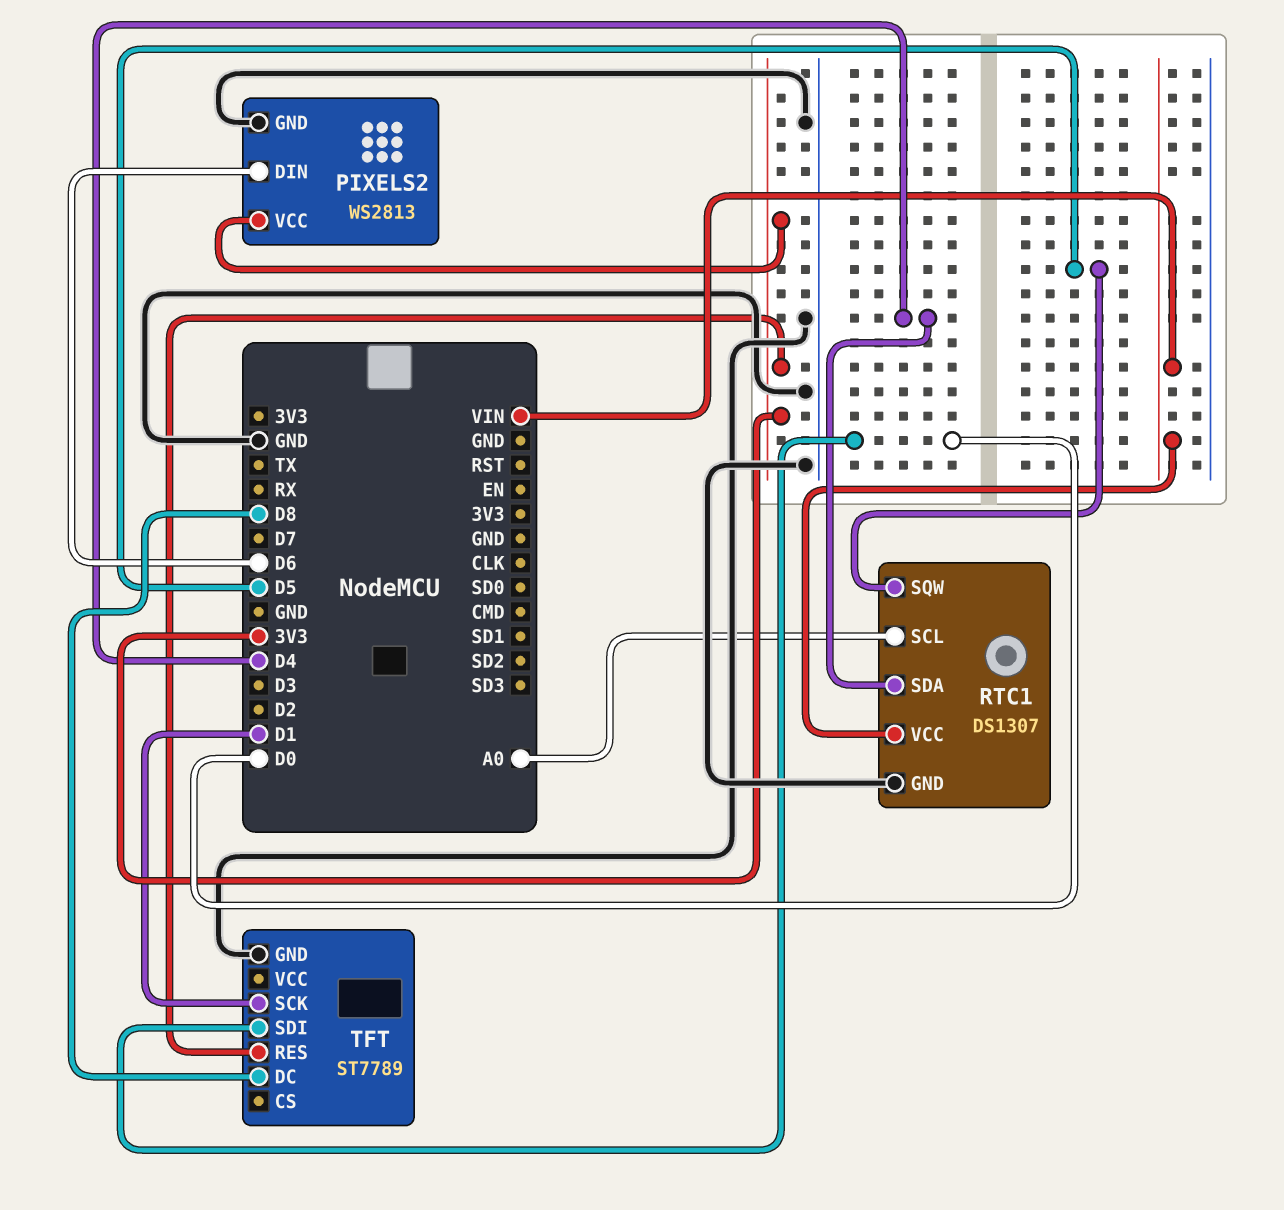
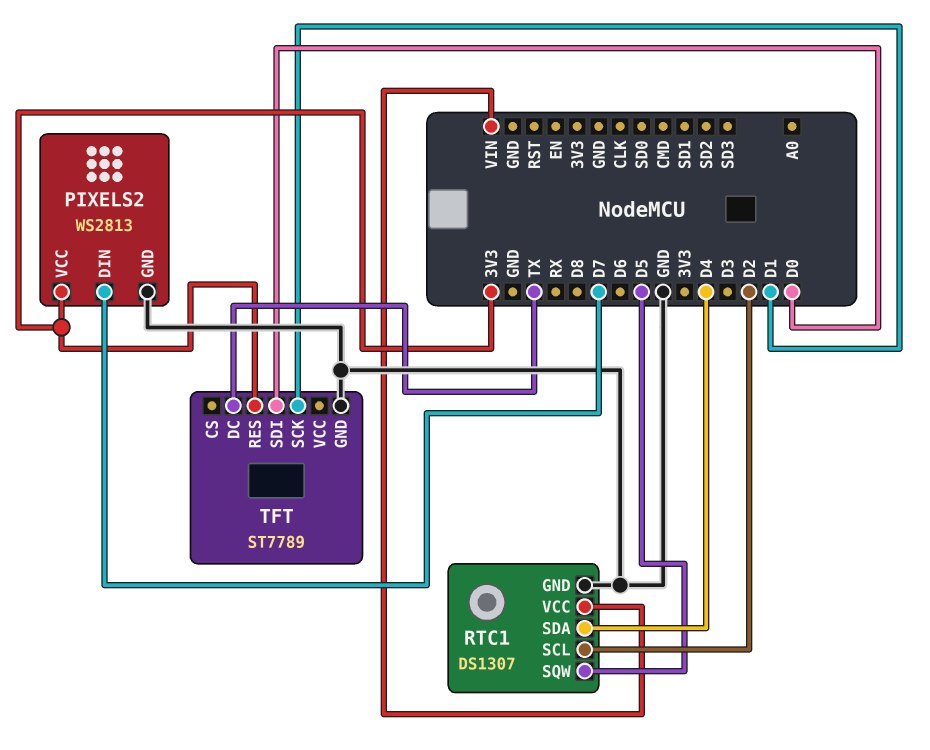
PIXELS2 pin DIN: D6 -> D7
RTC1 pin SCL: A0 -> D2
TFT pin DC: D8 -> TX

